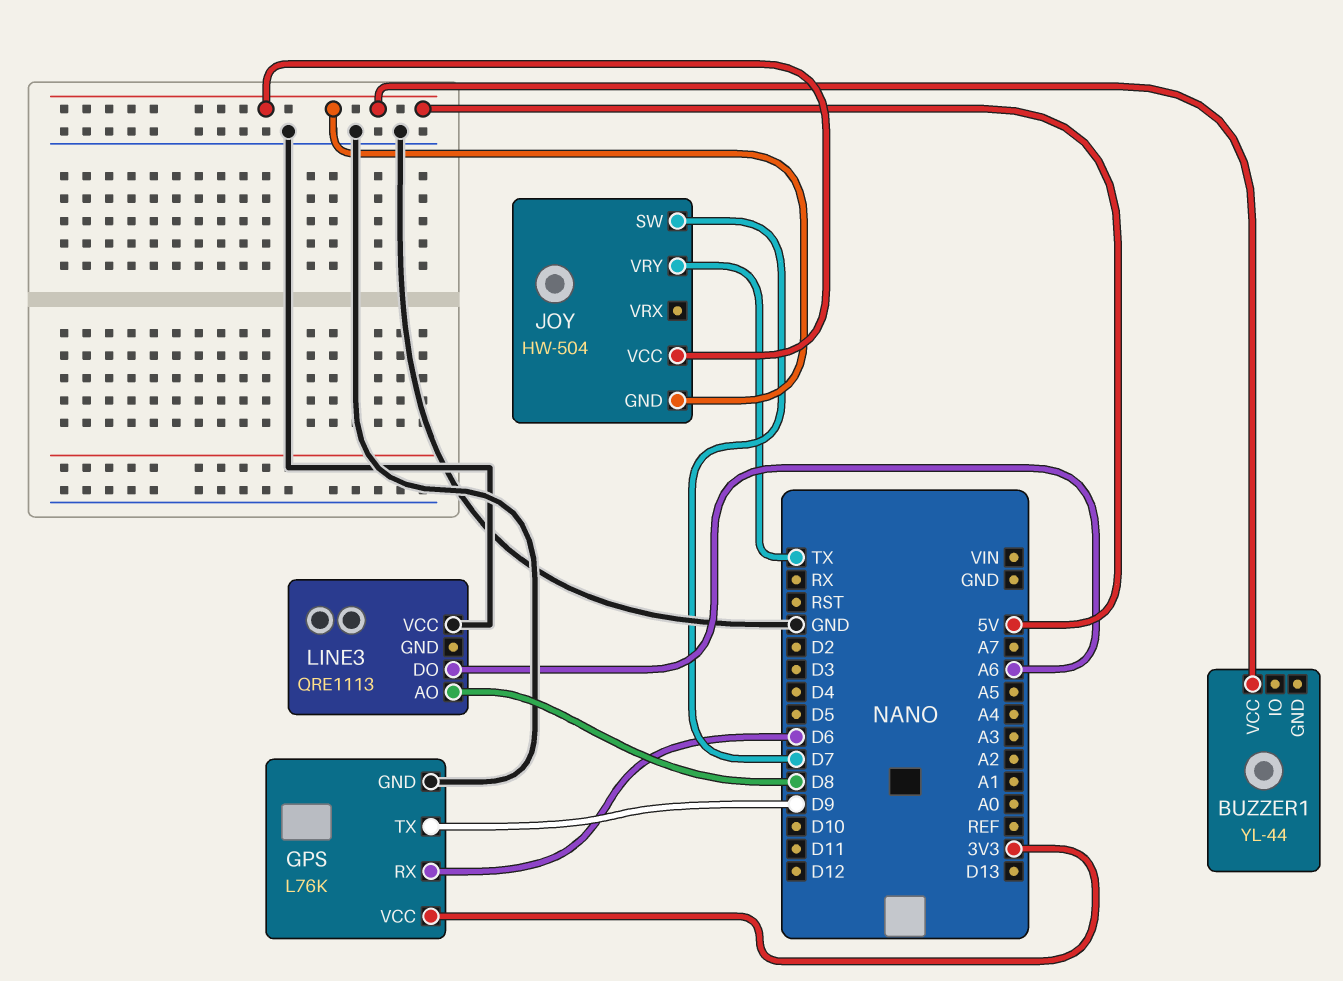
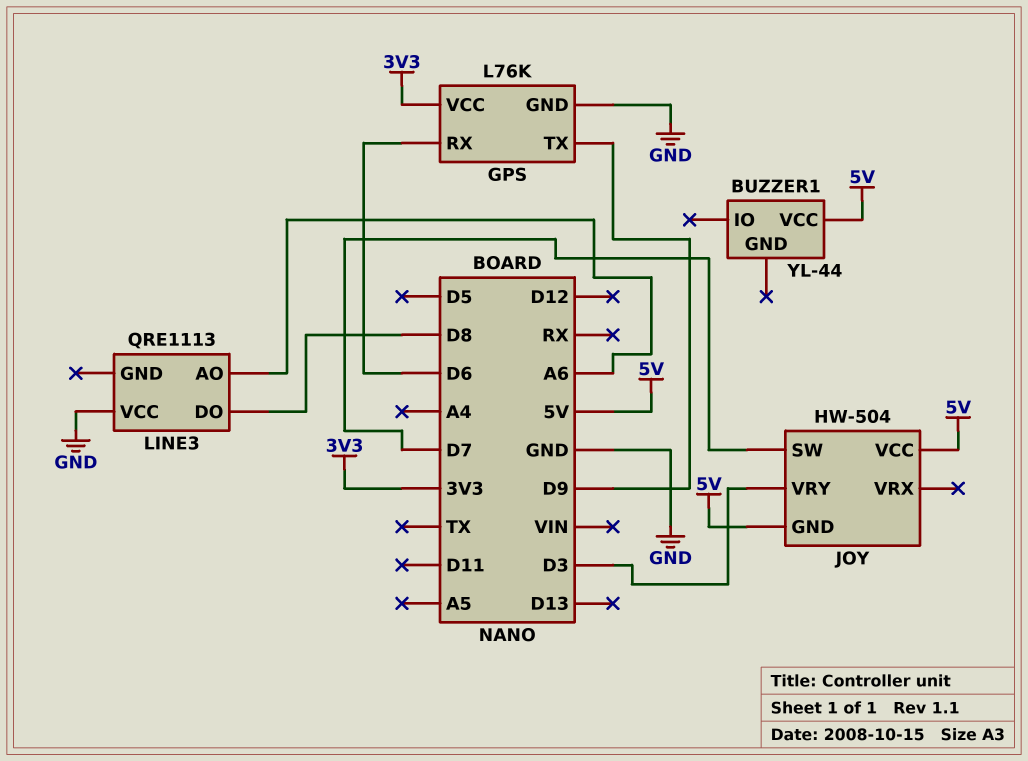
JOY pin VRY: TX -> D3
LINE3 pin AO: D8 -> A6
LINE3 pin DO: A6 -> D8

